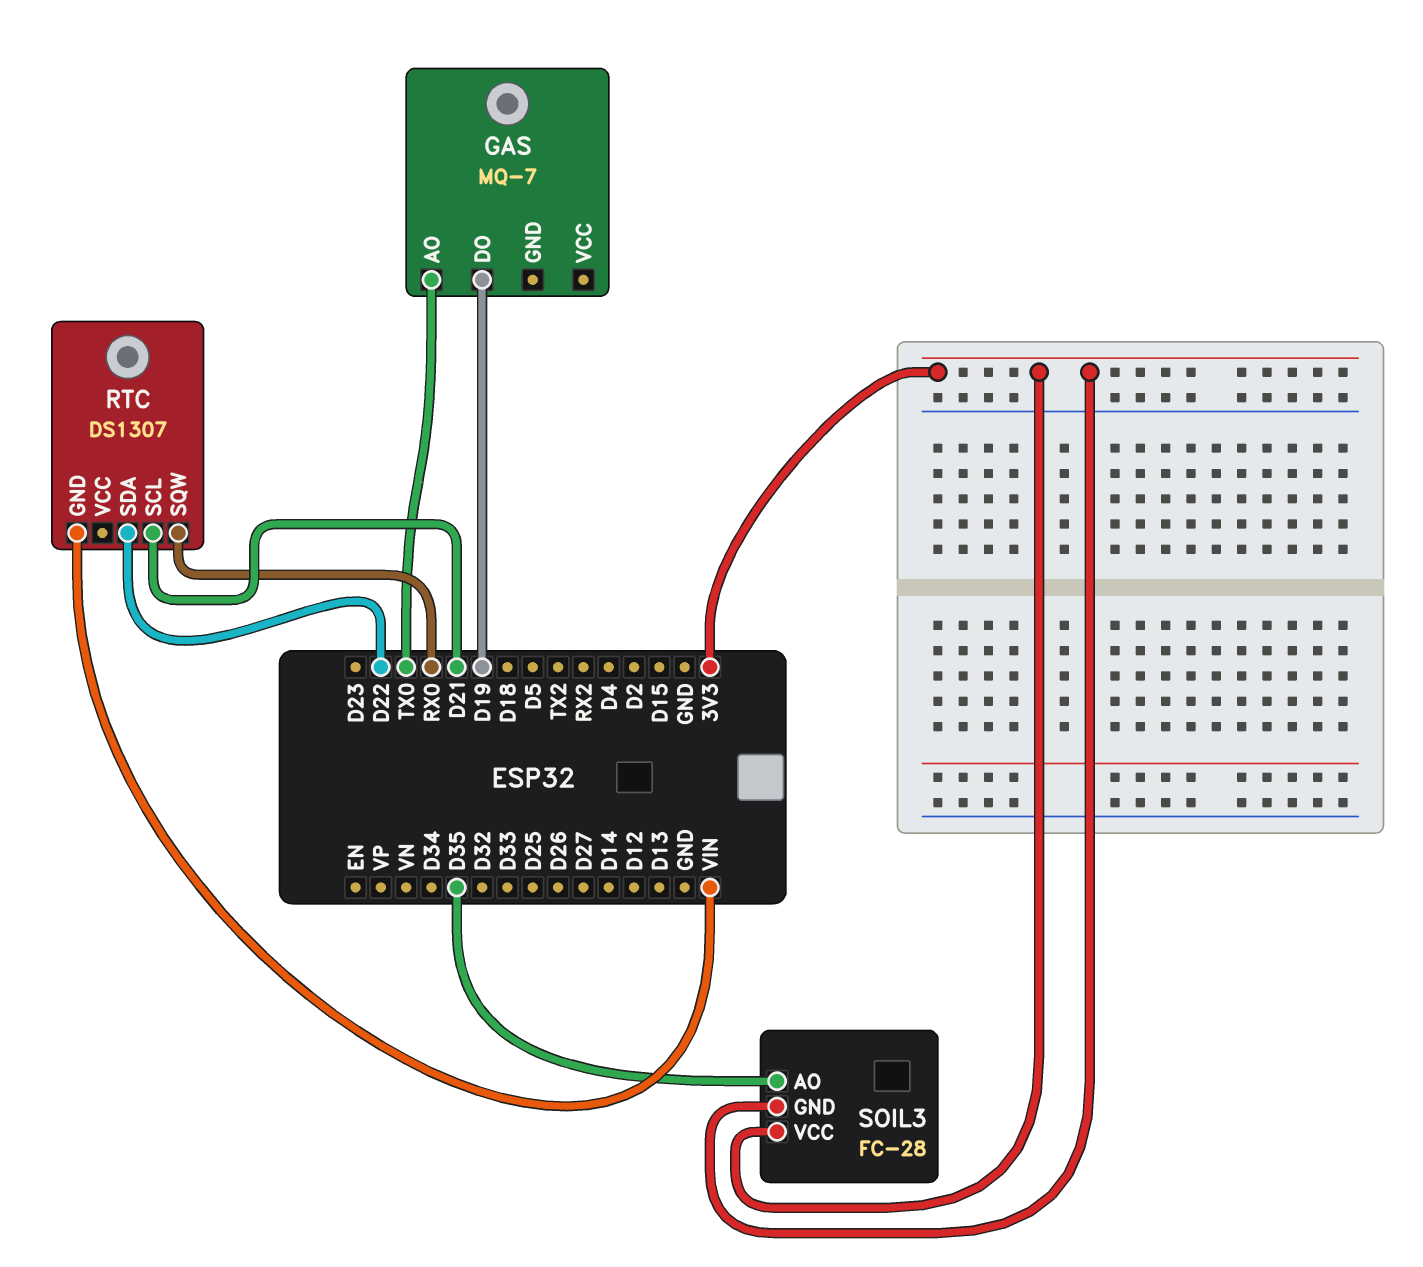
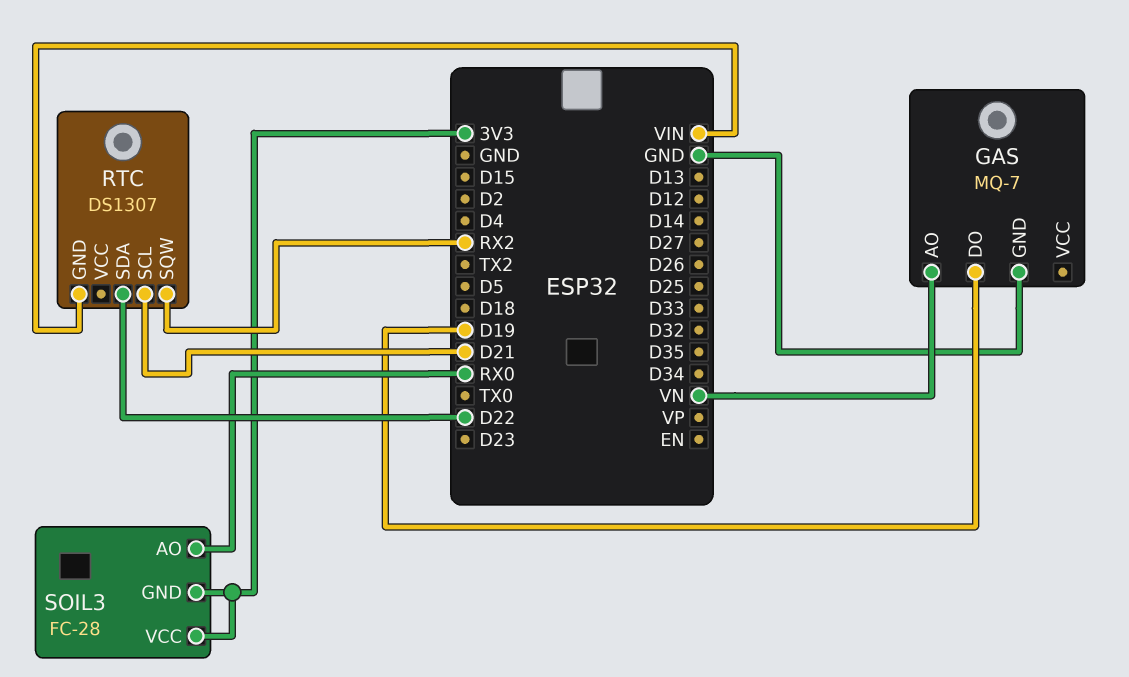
GAS pin AO: TX0 -> VN
GAS pin GND: none -> GND
RTC pin SQW: RX0 -> RX2
SOIL3 pin AO: D35 -> RX0

